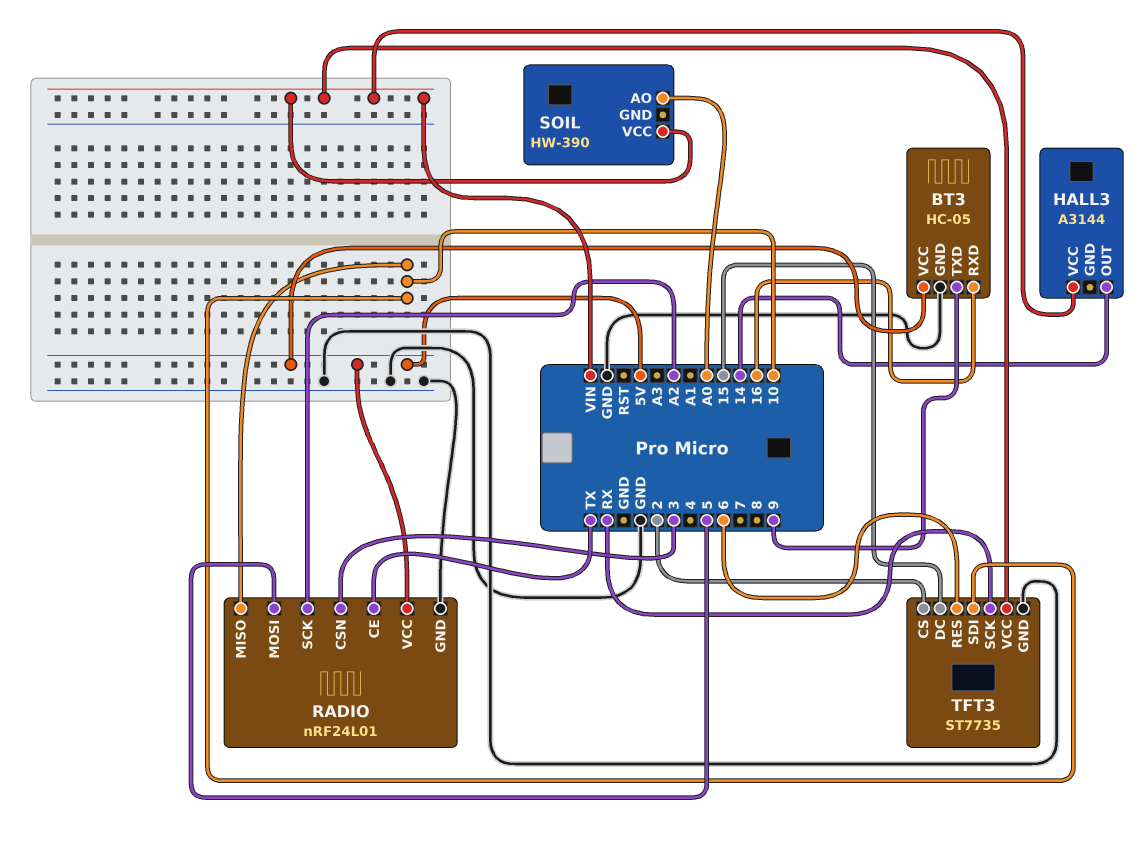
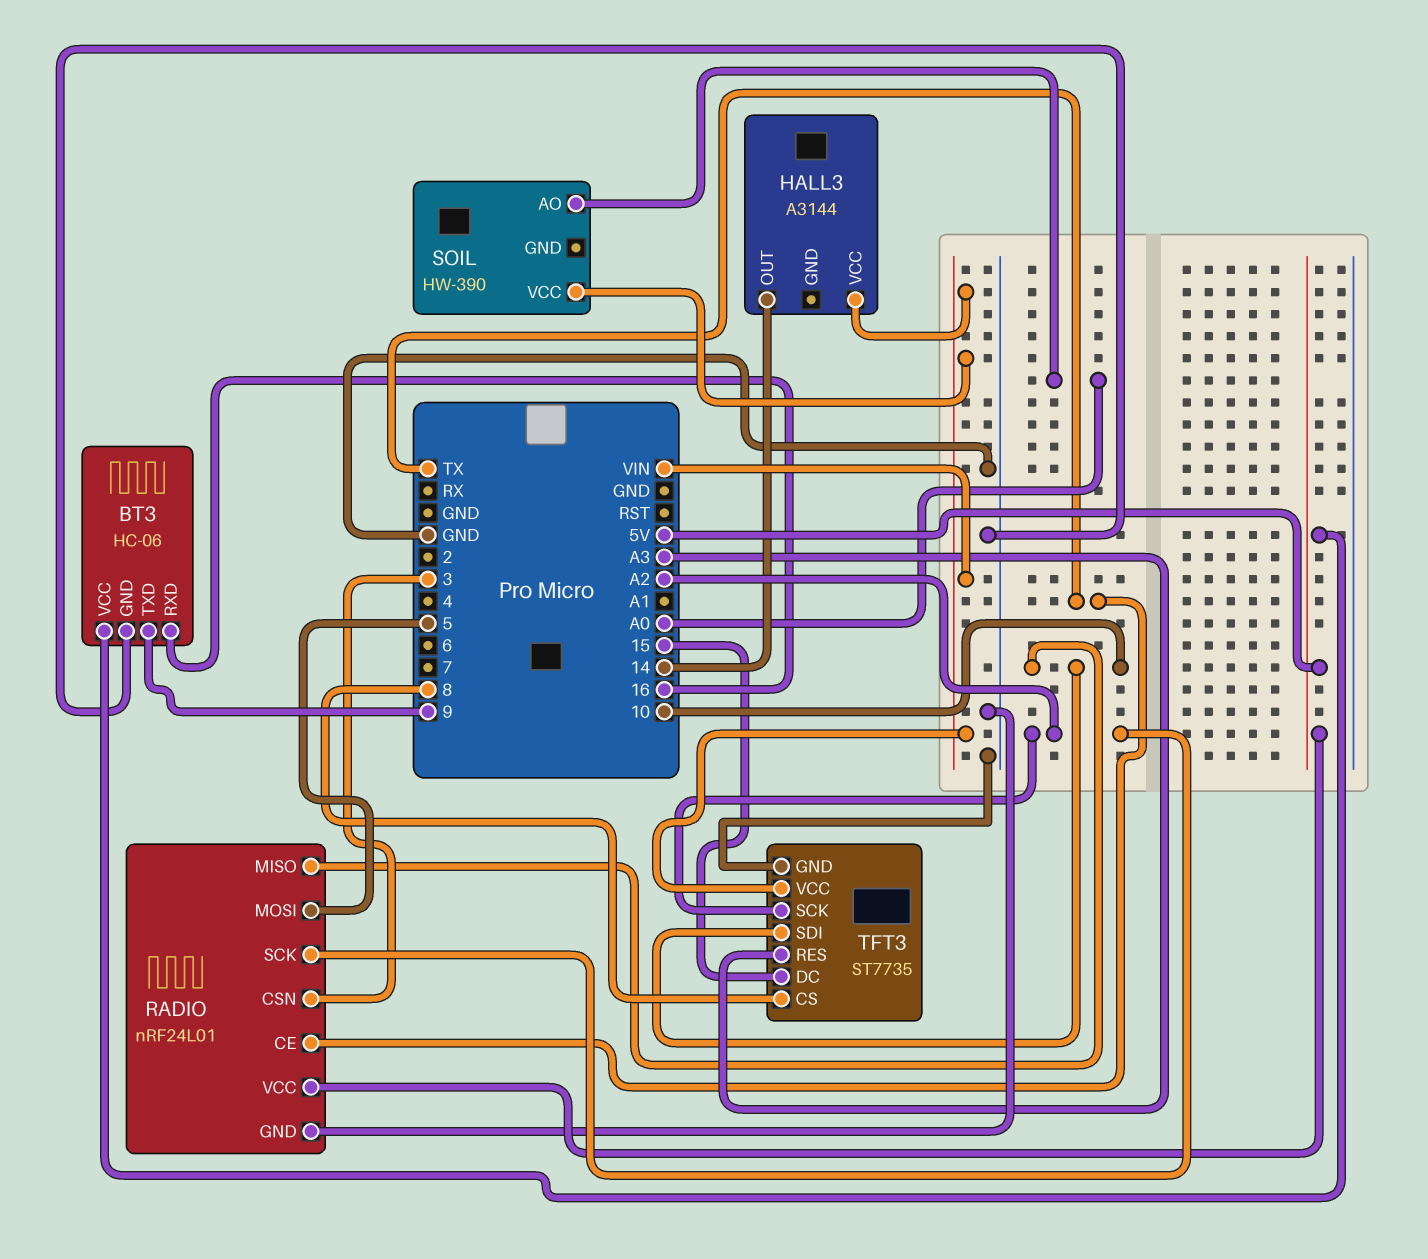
BT3: HC-05 -> HC-06
TFT3 pin CS: 2 -> 8
TFT3 pin RES: 6 -> A3
TFT3 pin SCK: RX -> A2

